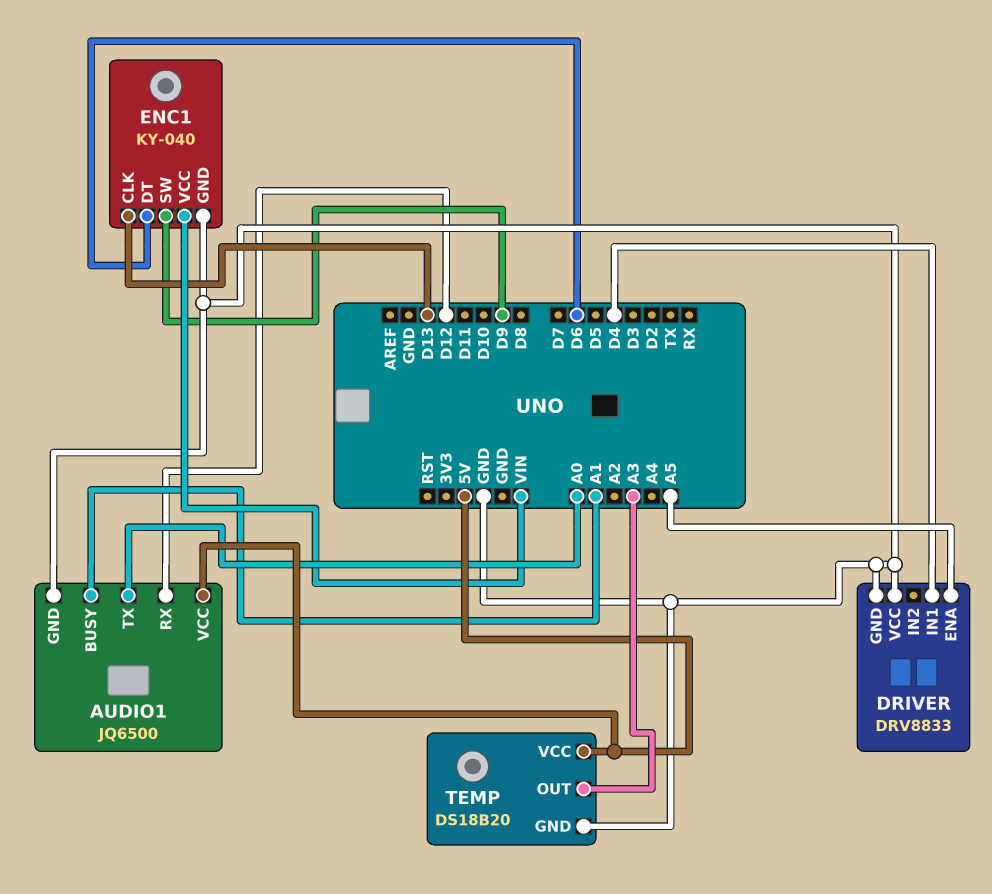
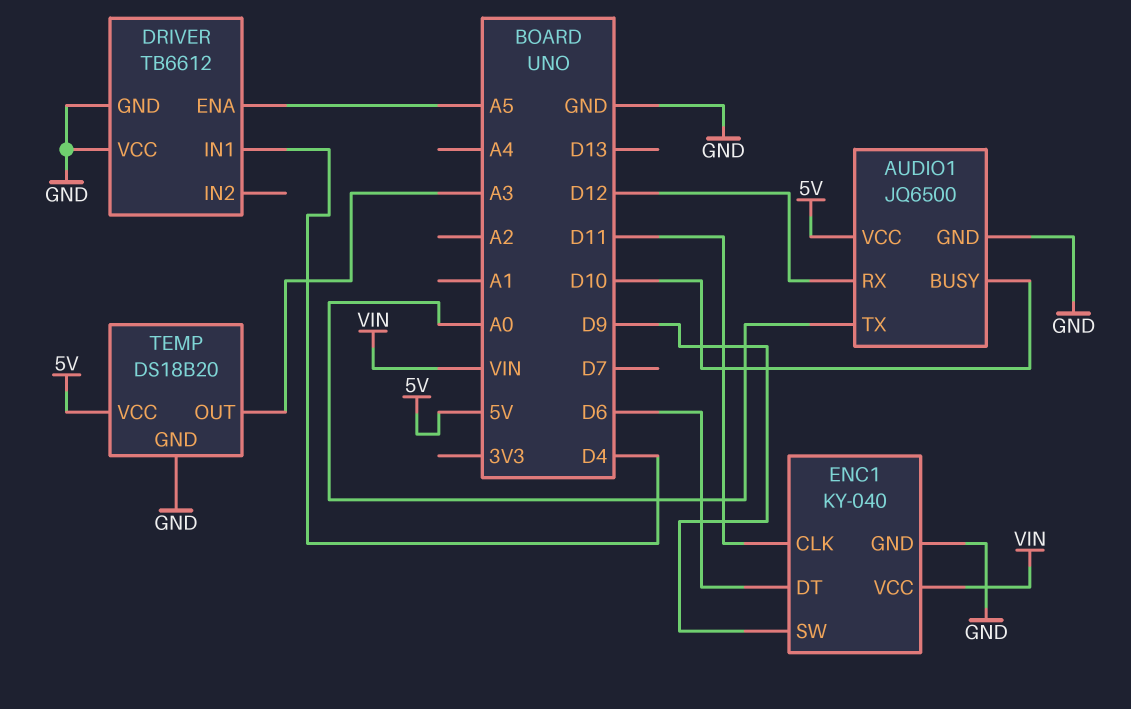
AUDIO1 pin BUSY: A1 -> D10
DRIVER: DRV8833 -> TB6612
ENC1 pin CLK: D13 -> D11

